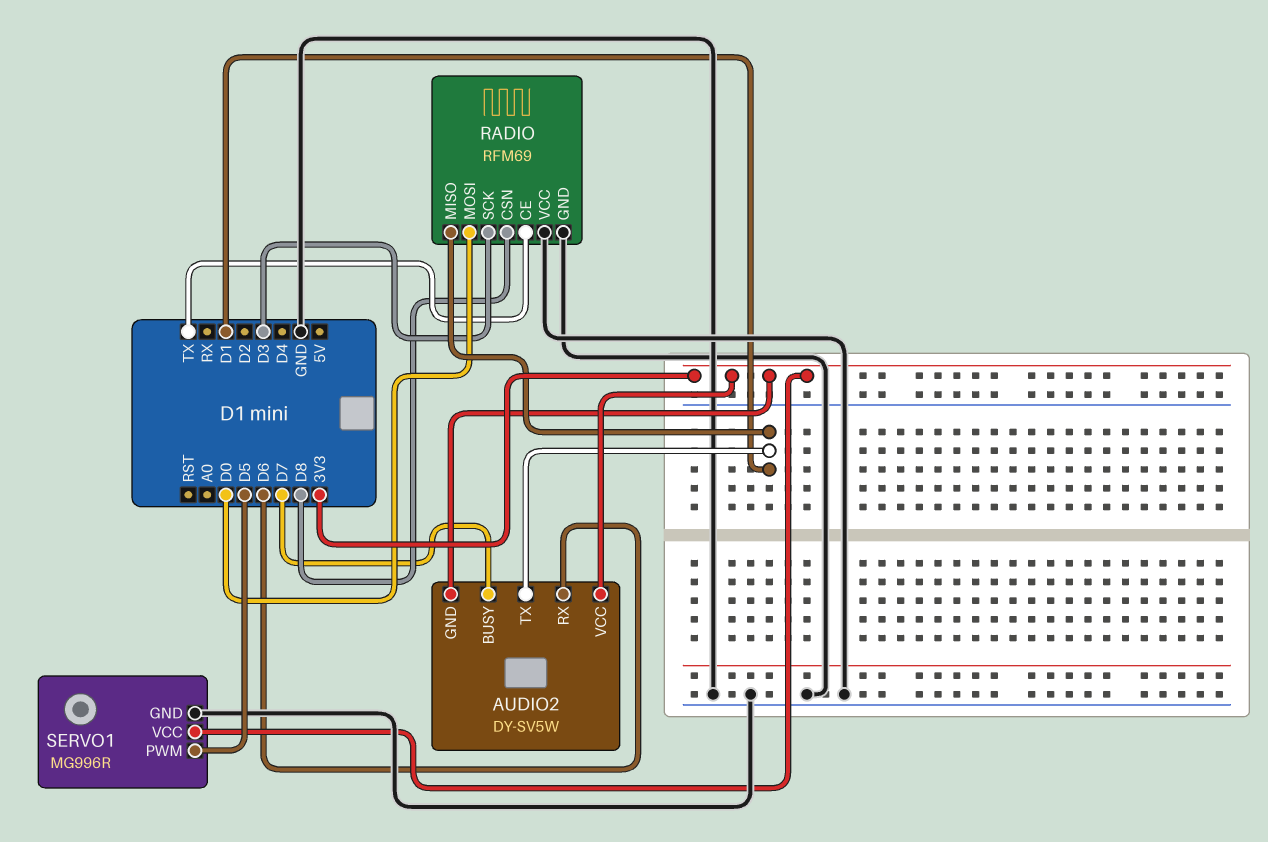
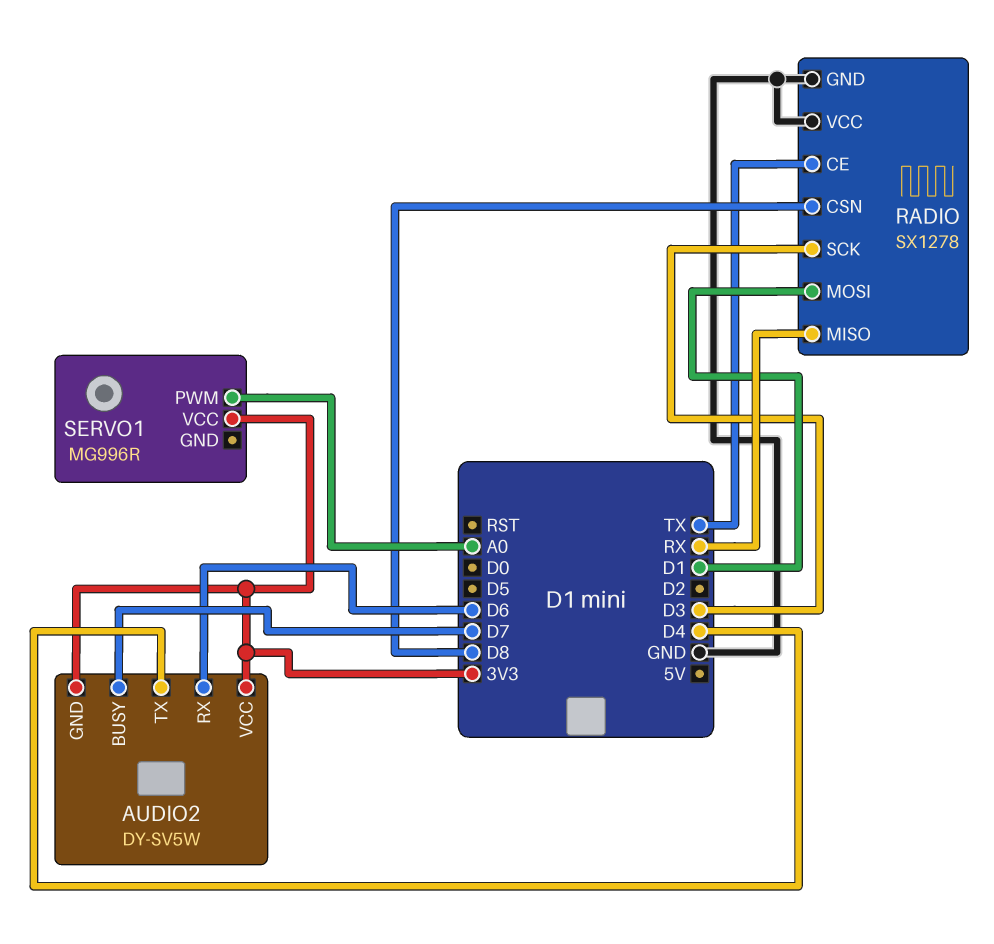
AUDIO2 pin TX: D1 -> D4
RADIO: RFM69 -> SX1278
RADIO pin MISO: D1 -> RX
RADIO pin MOSI: D0 -> D1
SERVO1 pin GND: GND -> none
SERVO1 pin PWM: D5 -> A0

